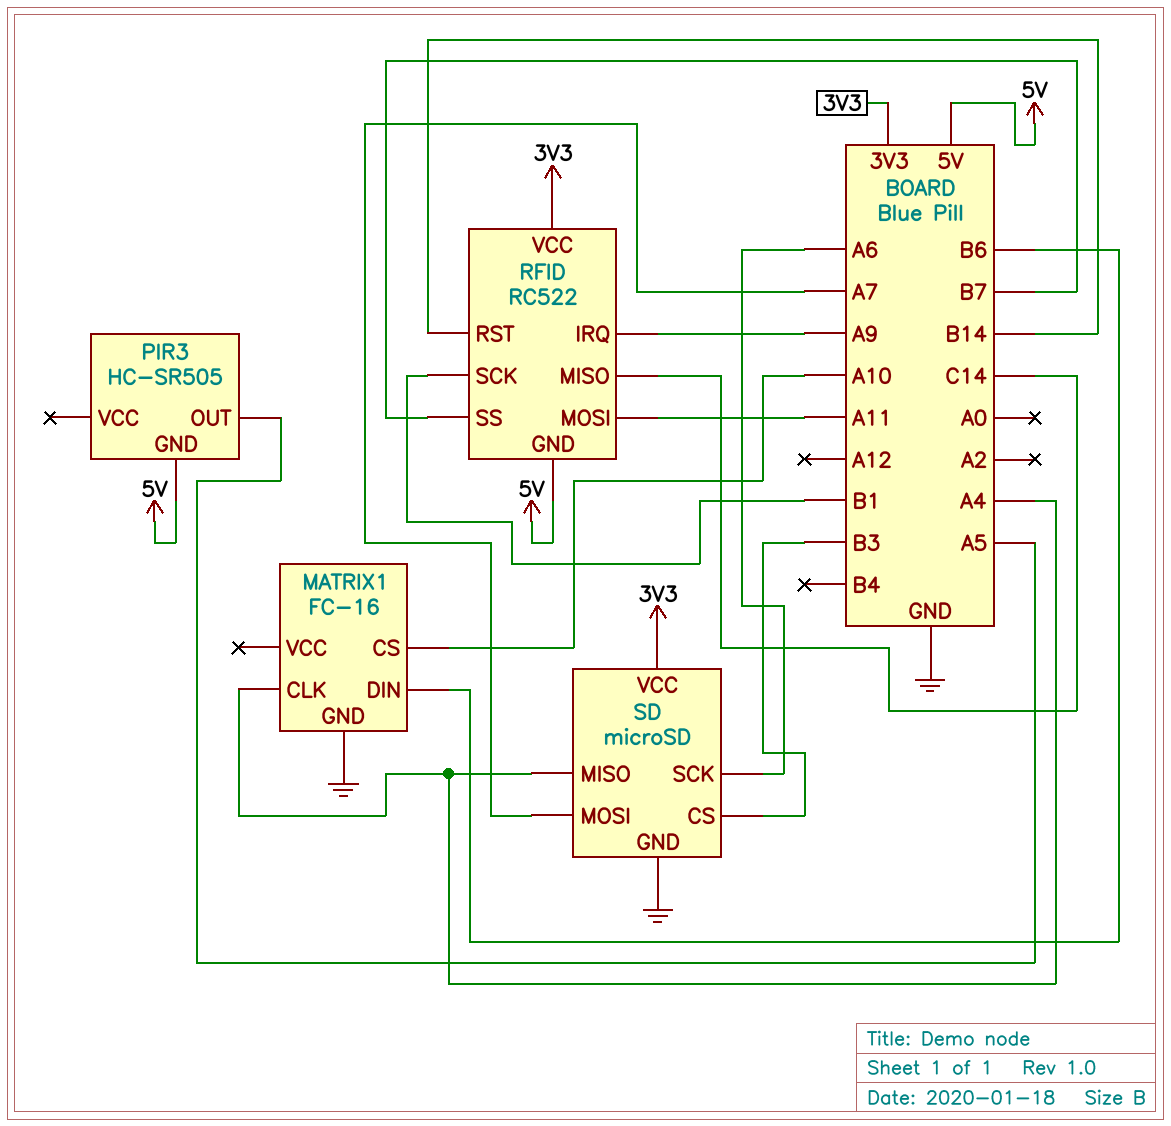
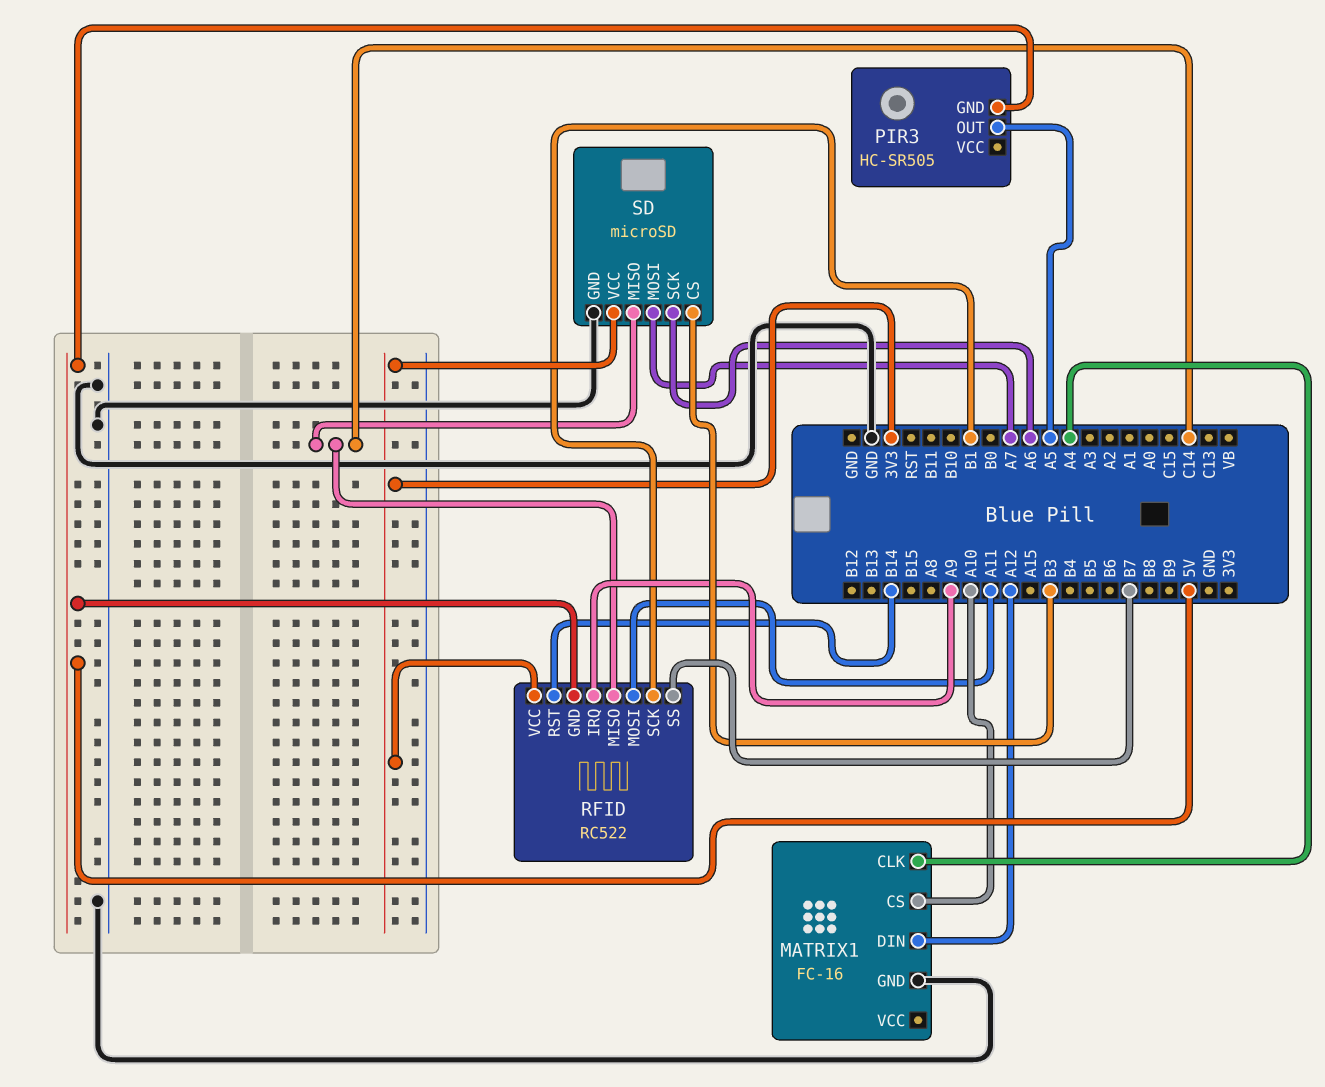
MATRIX1 pin DIN: B6 -> A12
SD pin MISO: A4 -> C14

